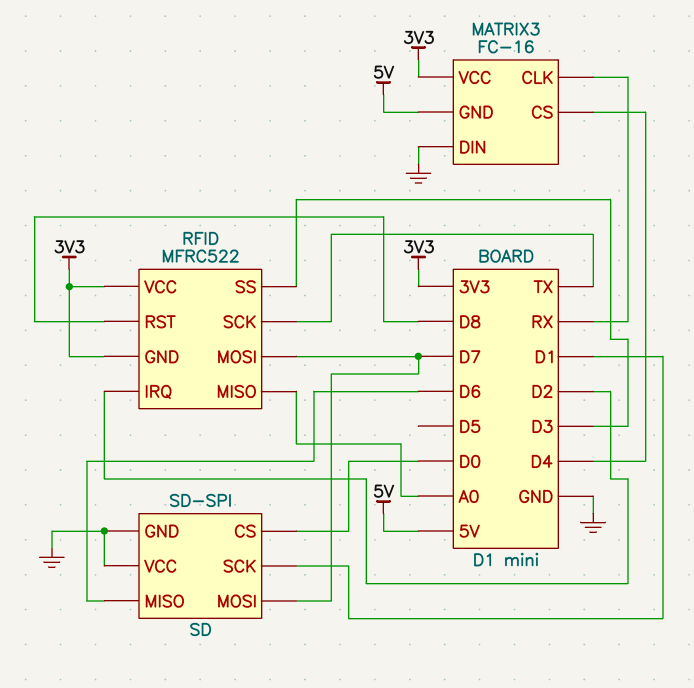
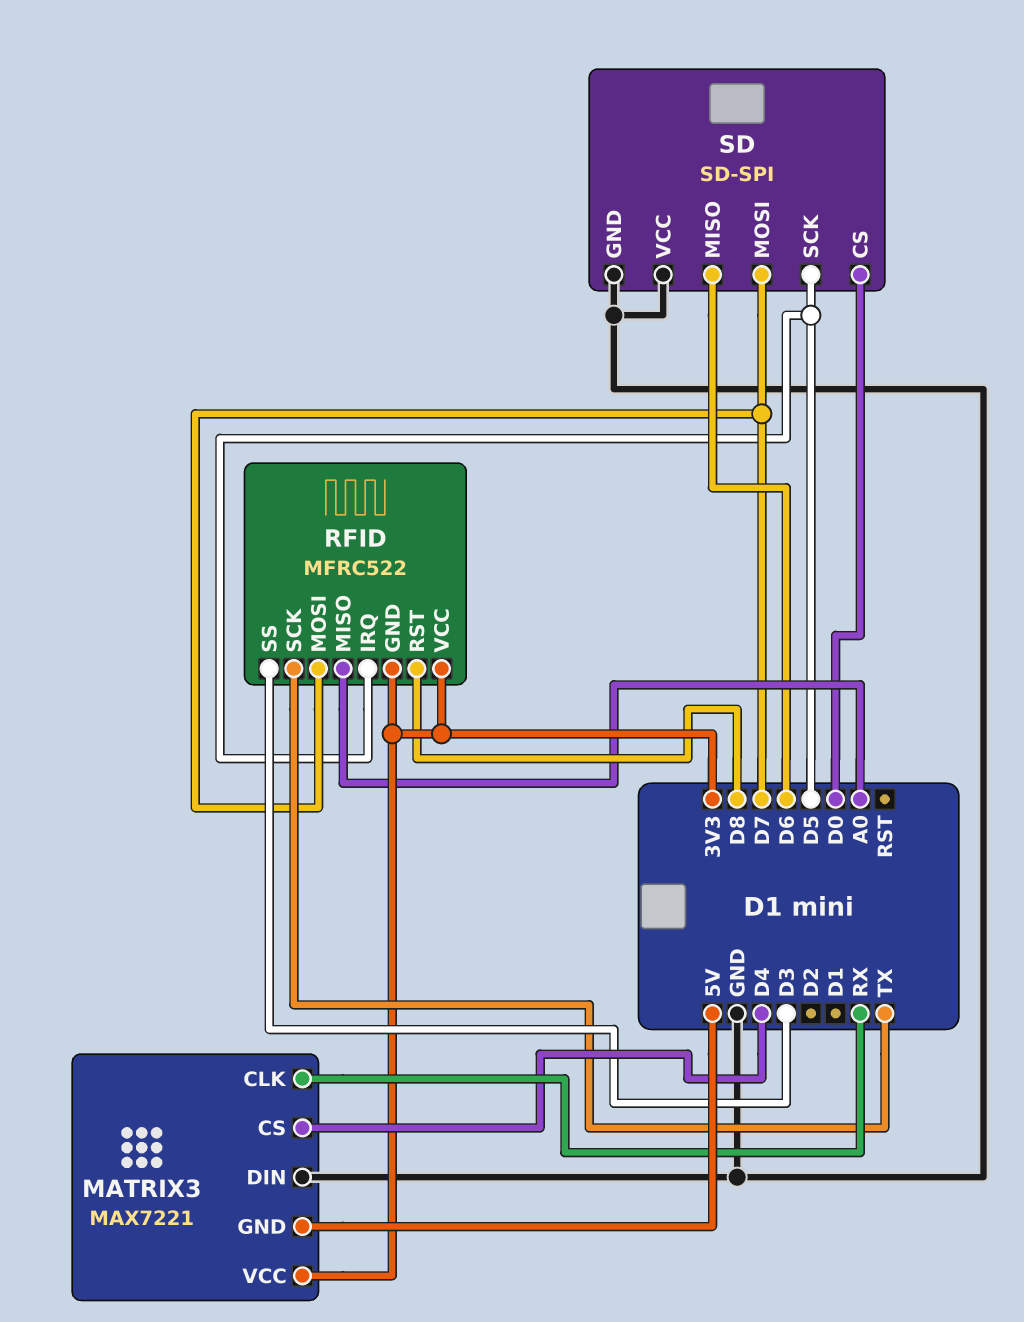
MATRIX3: FC-16 -> MAX7221
RFID pin IRQ: D2 -> D5
SD pin SCK: D1 -> D5

